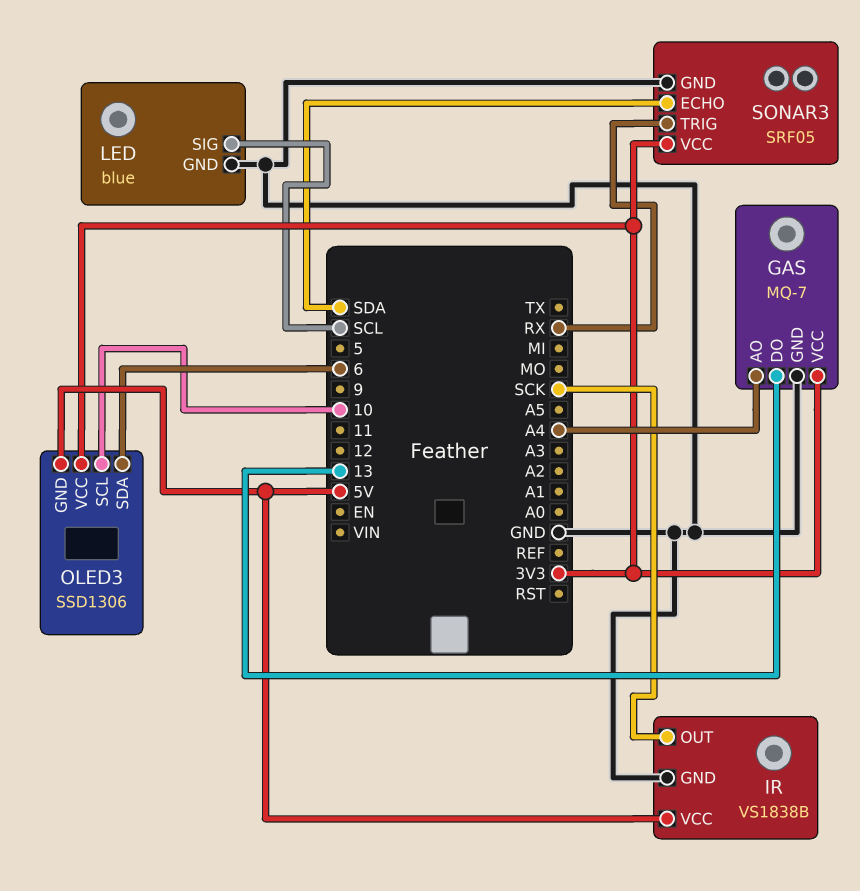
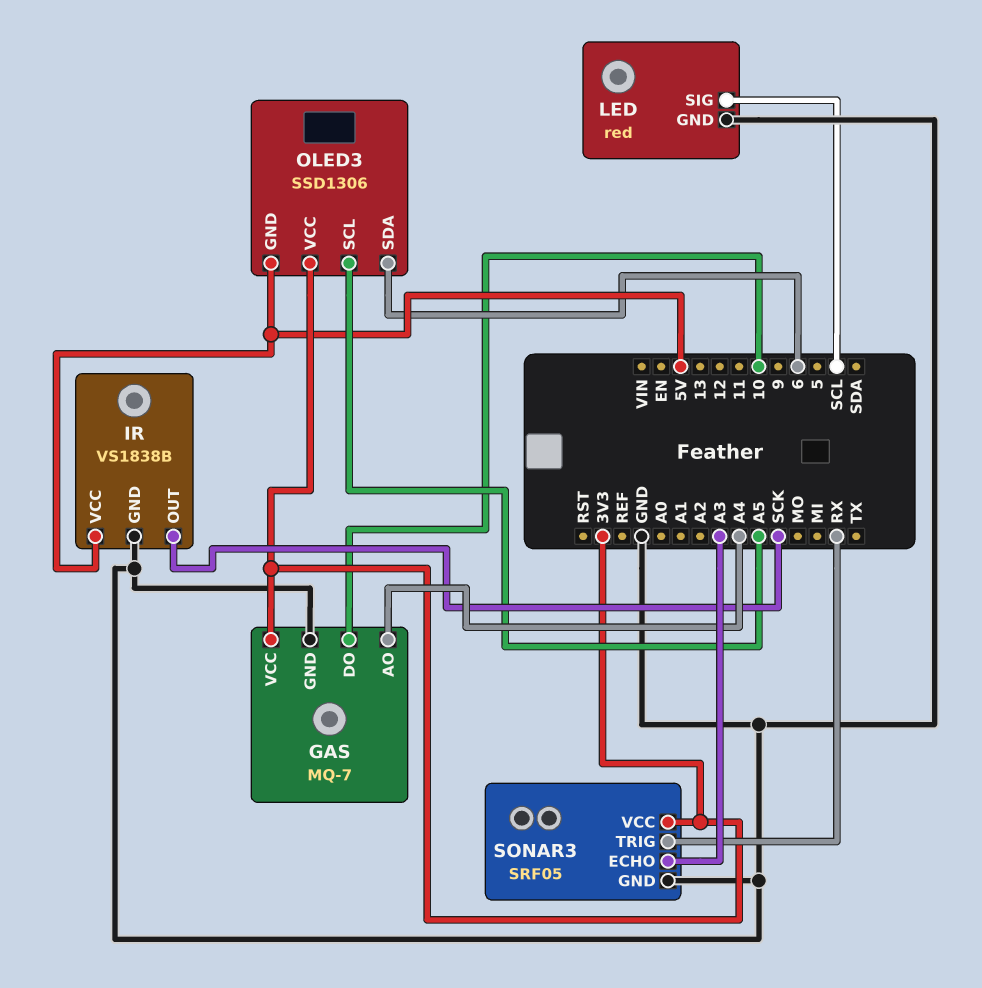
GAS pin DO: 13 -> 10
LED: blue -> red
OLED3 pin SCL: 10 -> A5
SONAR3 pin ECHO: SDA -> A3

